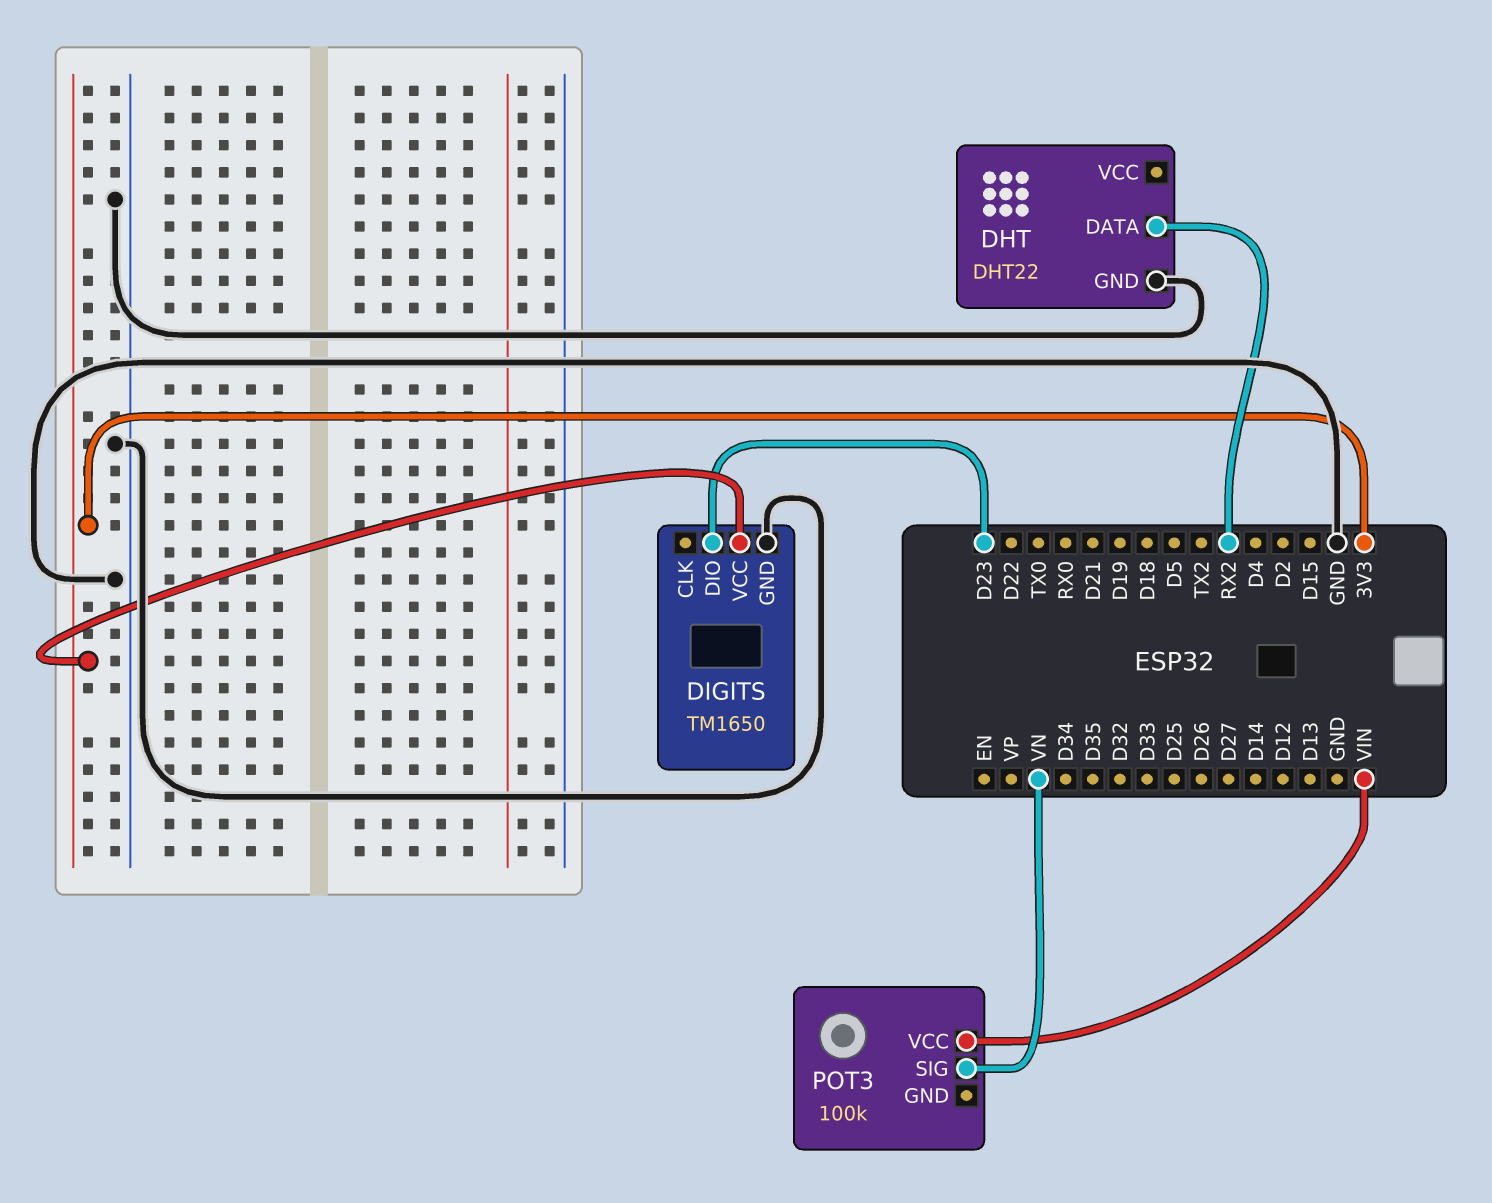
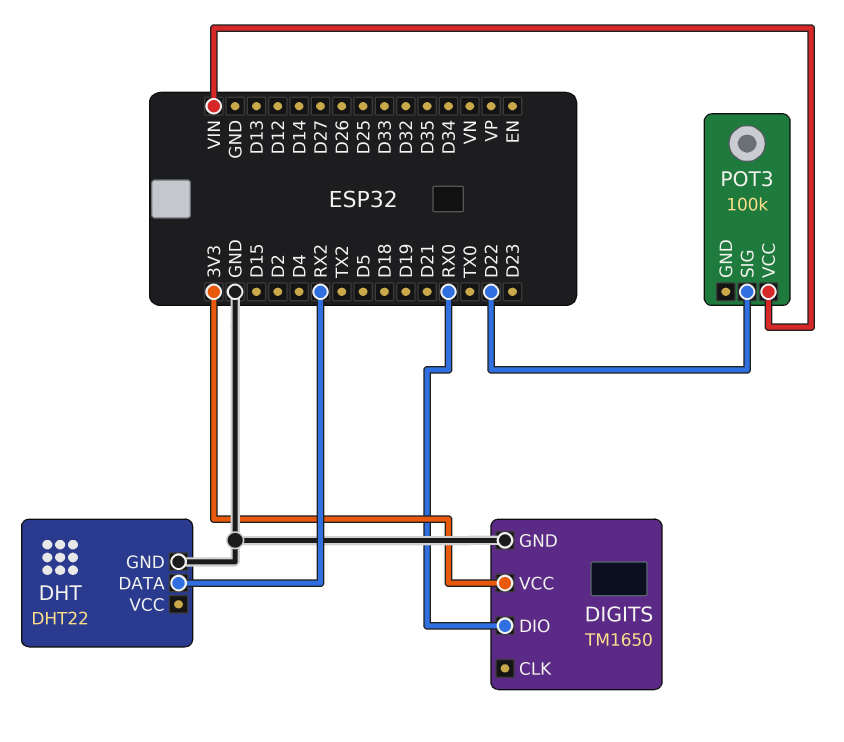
DIGITS pin DIO: D23 -> RX0
POT3 pin SIG: VN -> D22

